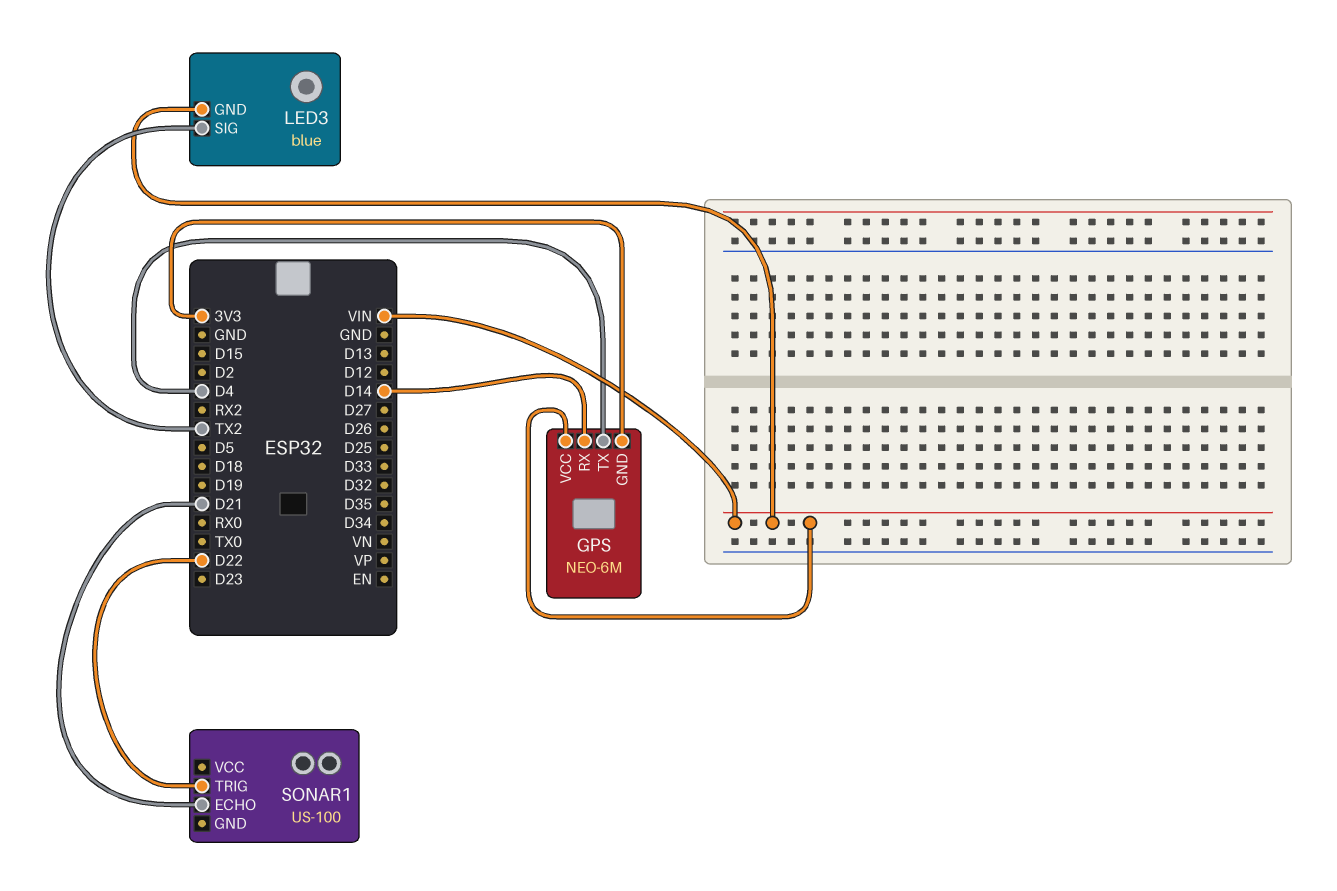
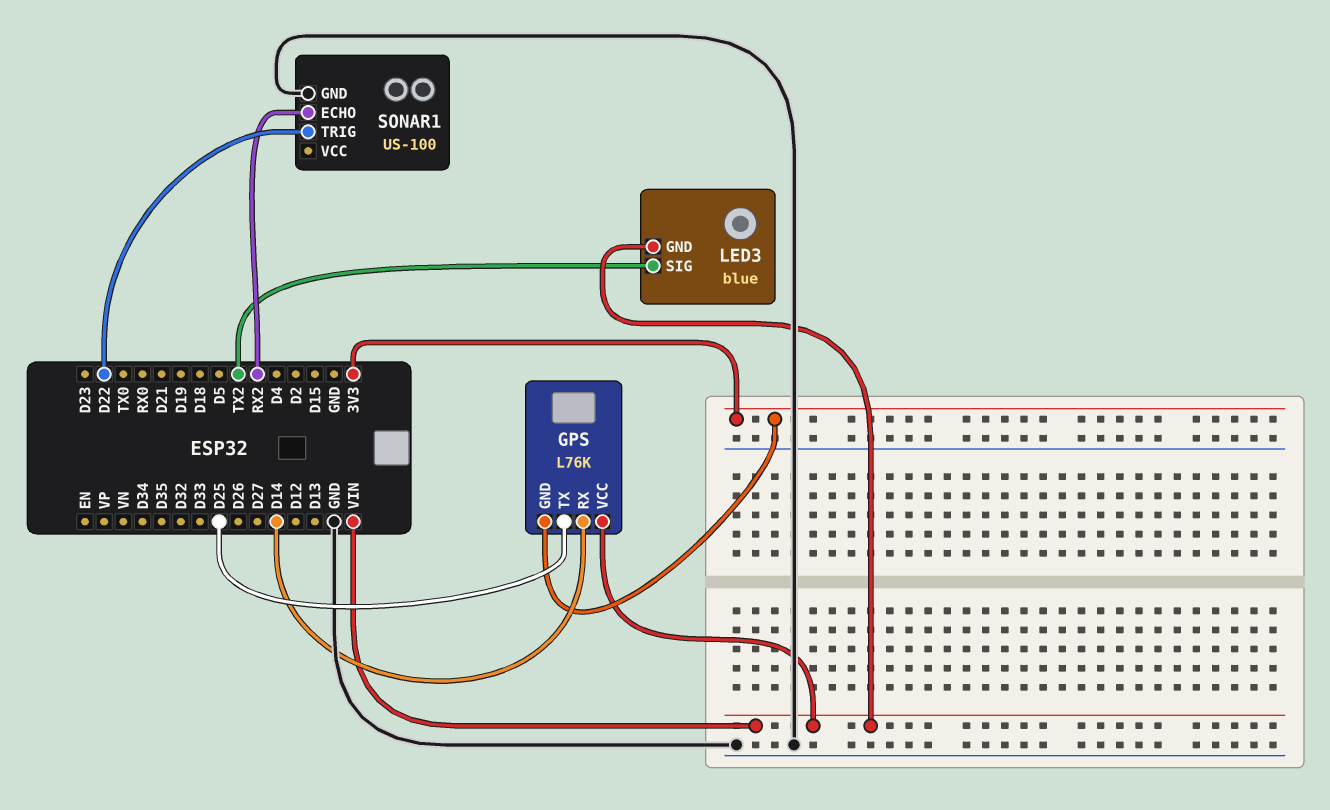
GPS: NEO-6M -> L76K
GPS pin TX: D4 -> D25
SONAR1 pin ECHO: D21 -> RX2
SONAR1 pin GND: none -> GND

